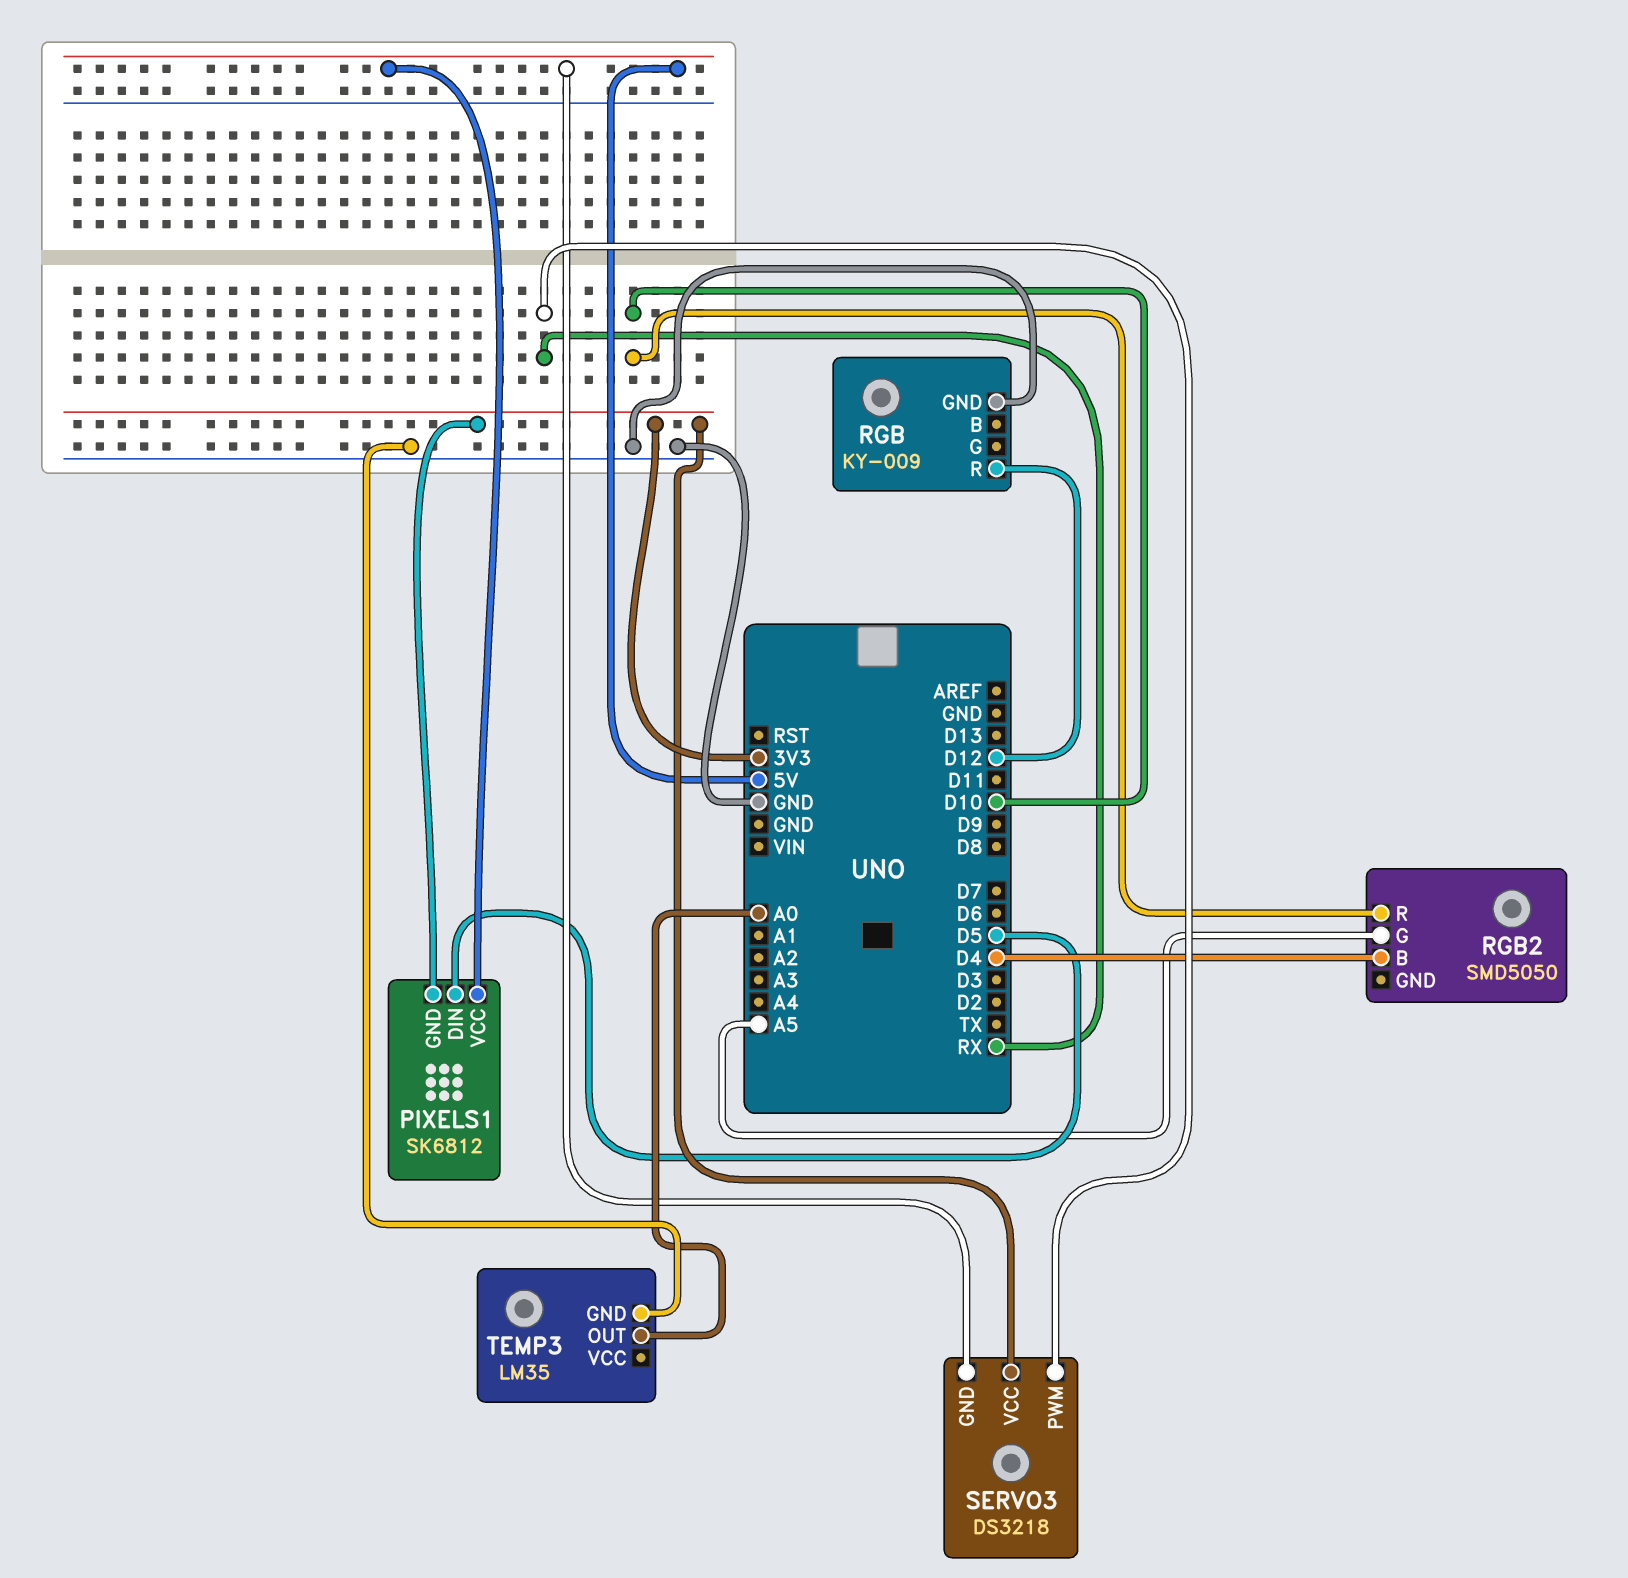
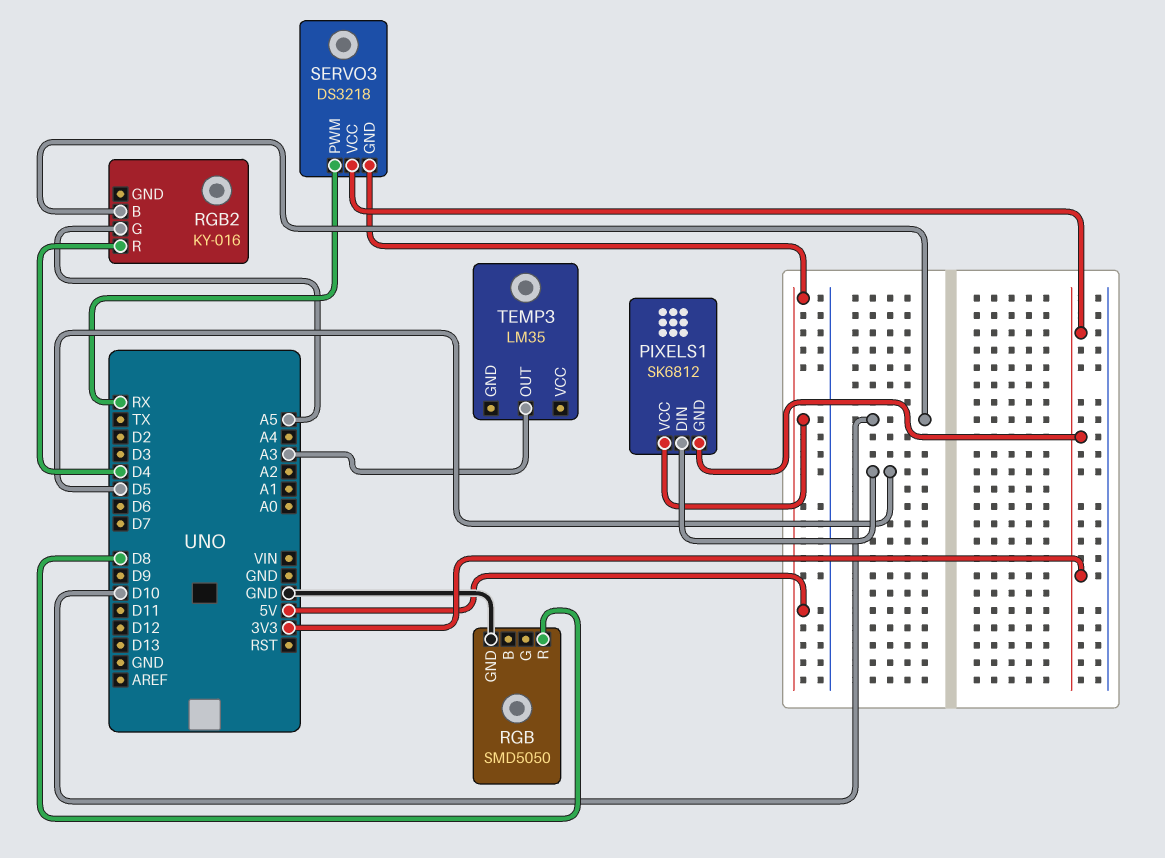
RGB: KY-009 -> SMD5050
RGB pin R: D12 -> D8
RGB2: SMD5050 -> KY-016
RGB2 pin B: D4 -> D10
RGB2 pin R: D10 -> D4
TEMP3 pin GND: GND -> none
TEMP3 pin OUT: A0 -> A3

